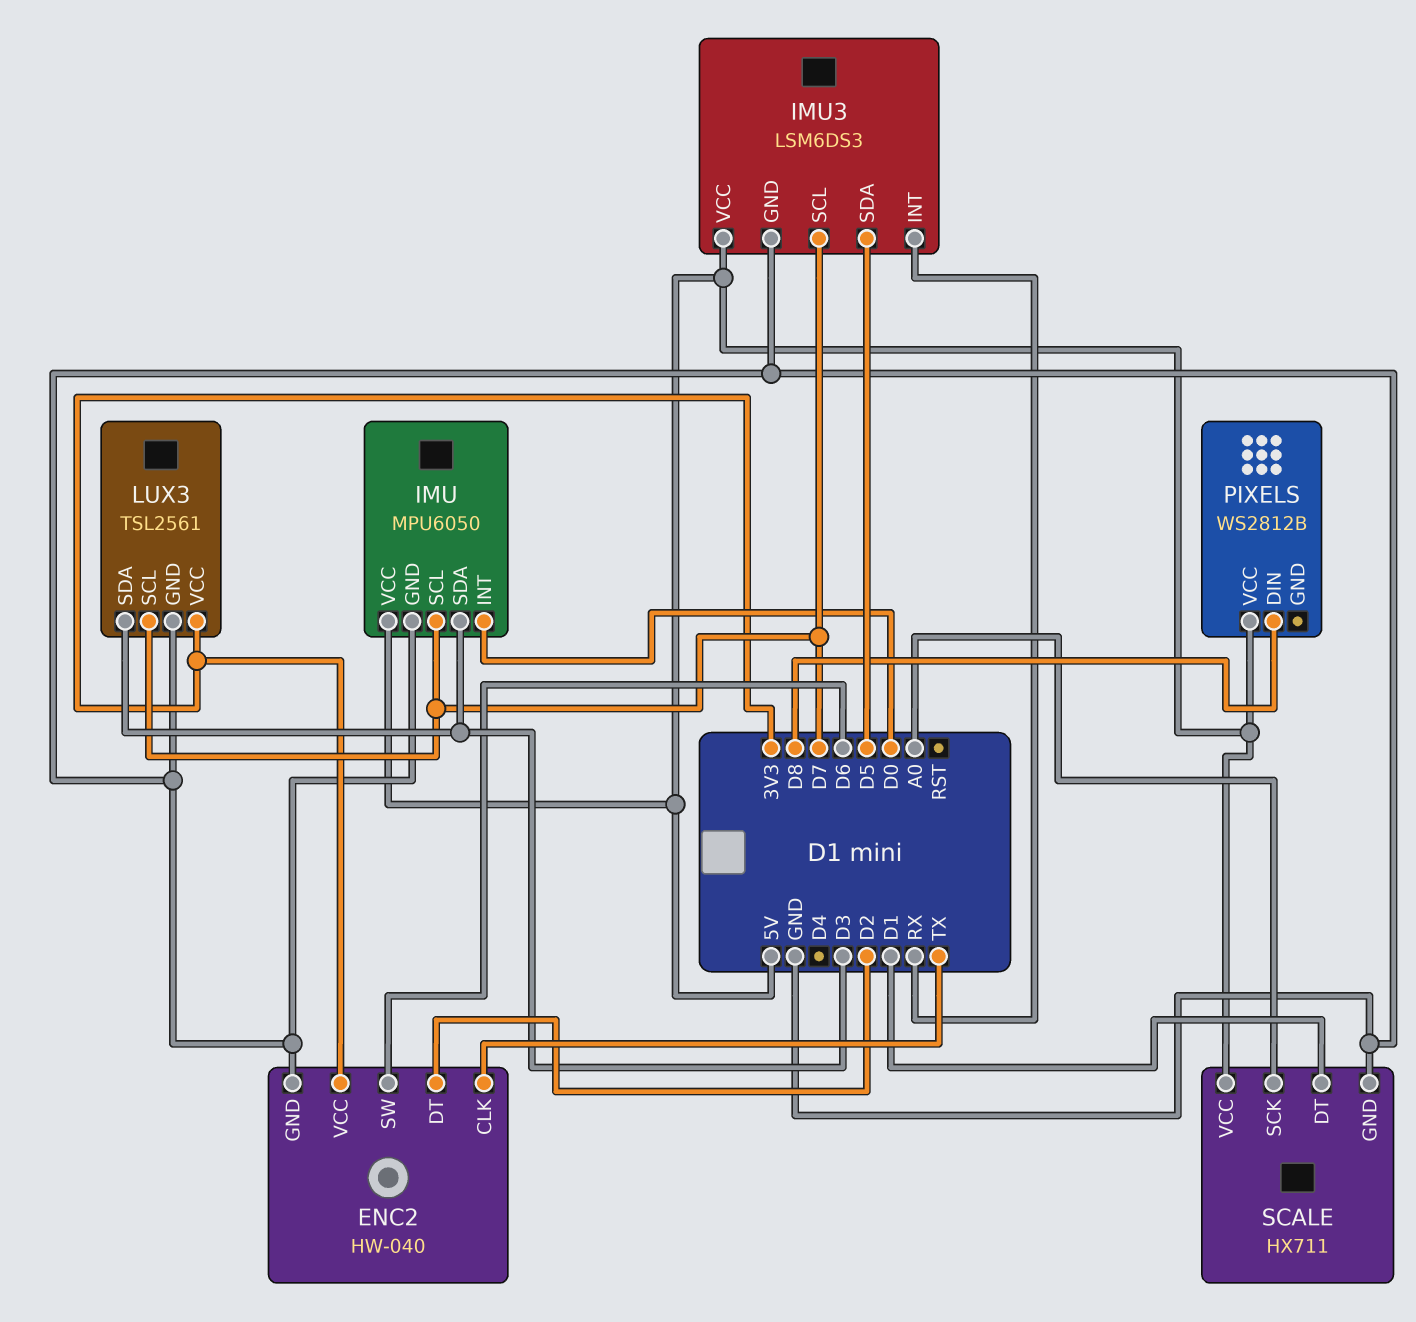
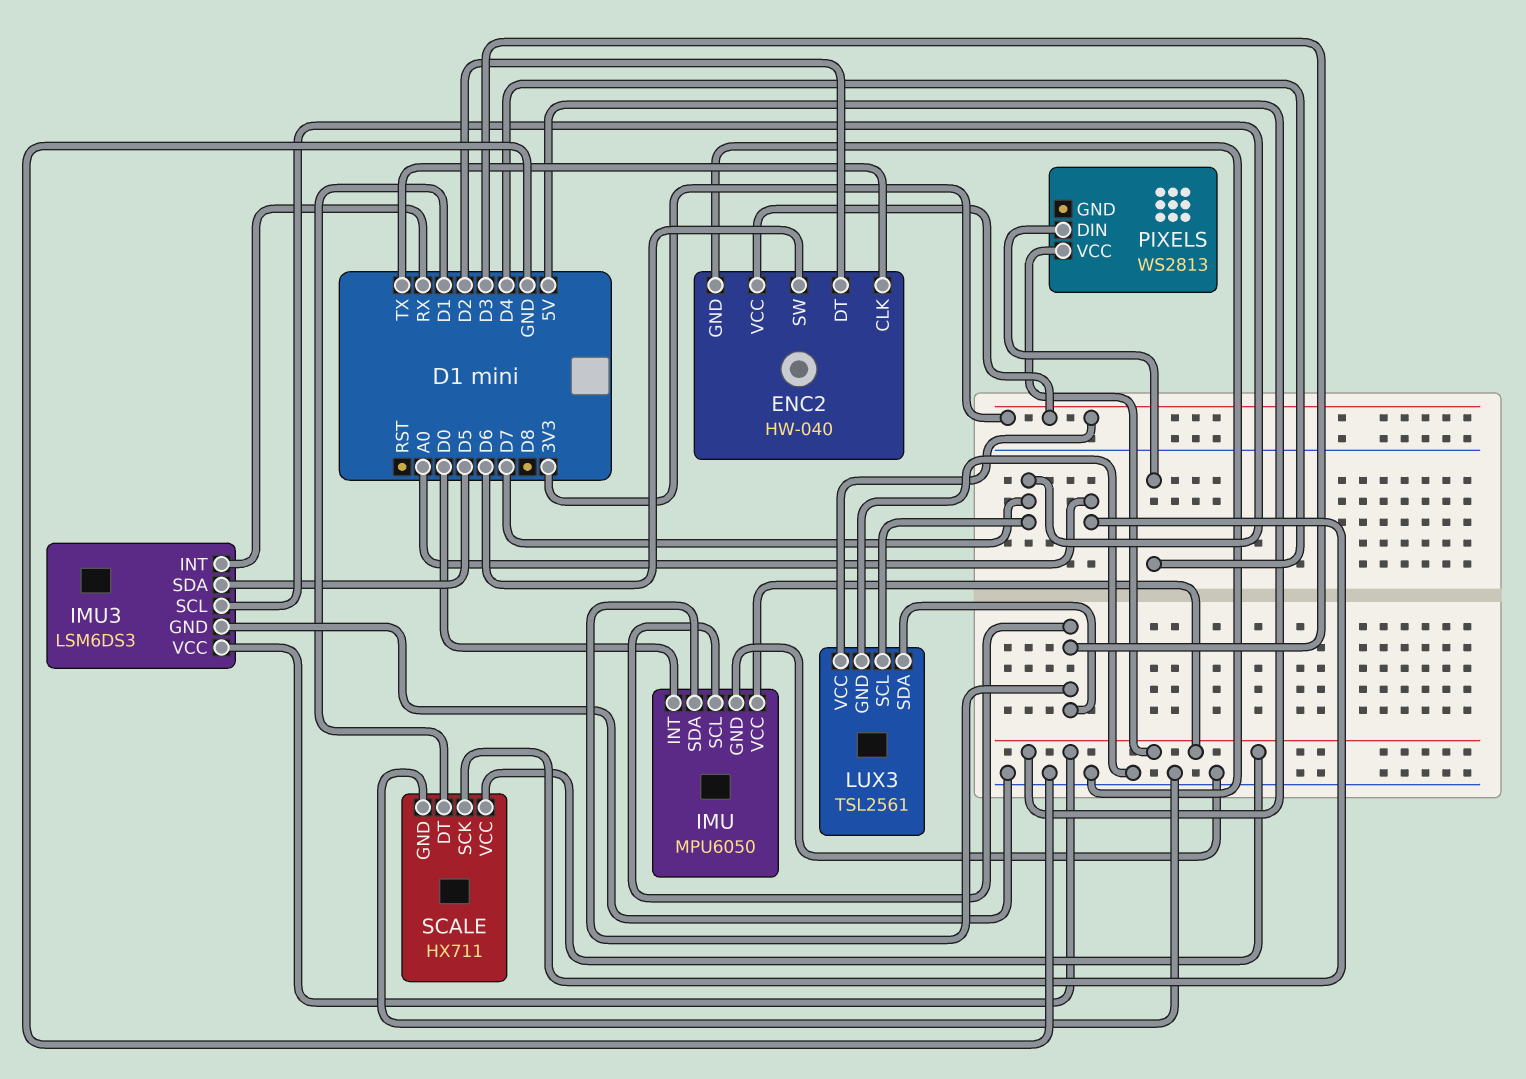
IMU pin SCL: D7 -> D3
PIXELS: WS2812B -> WS2813
PIXELS pin DIN: D8 -> D4

